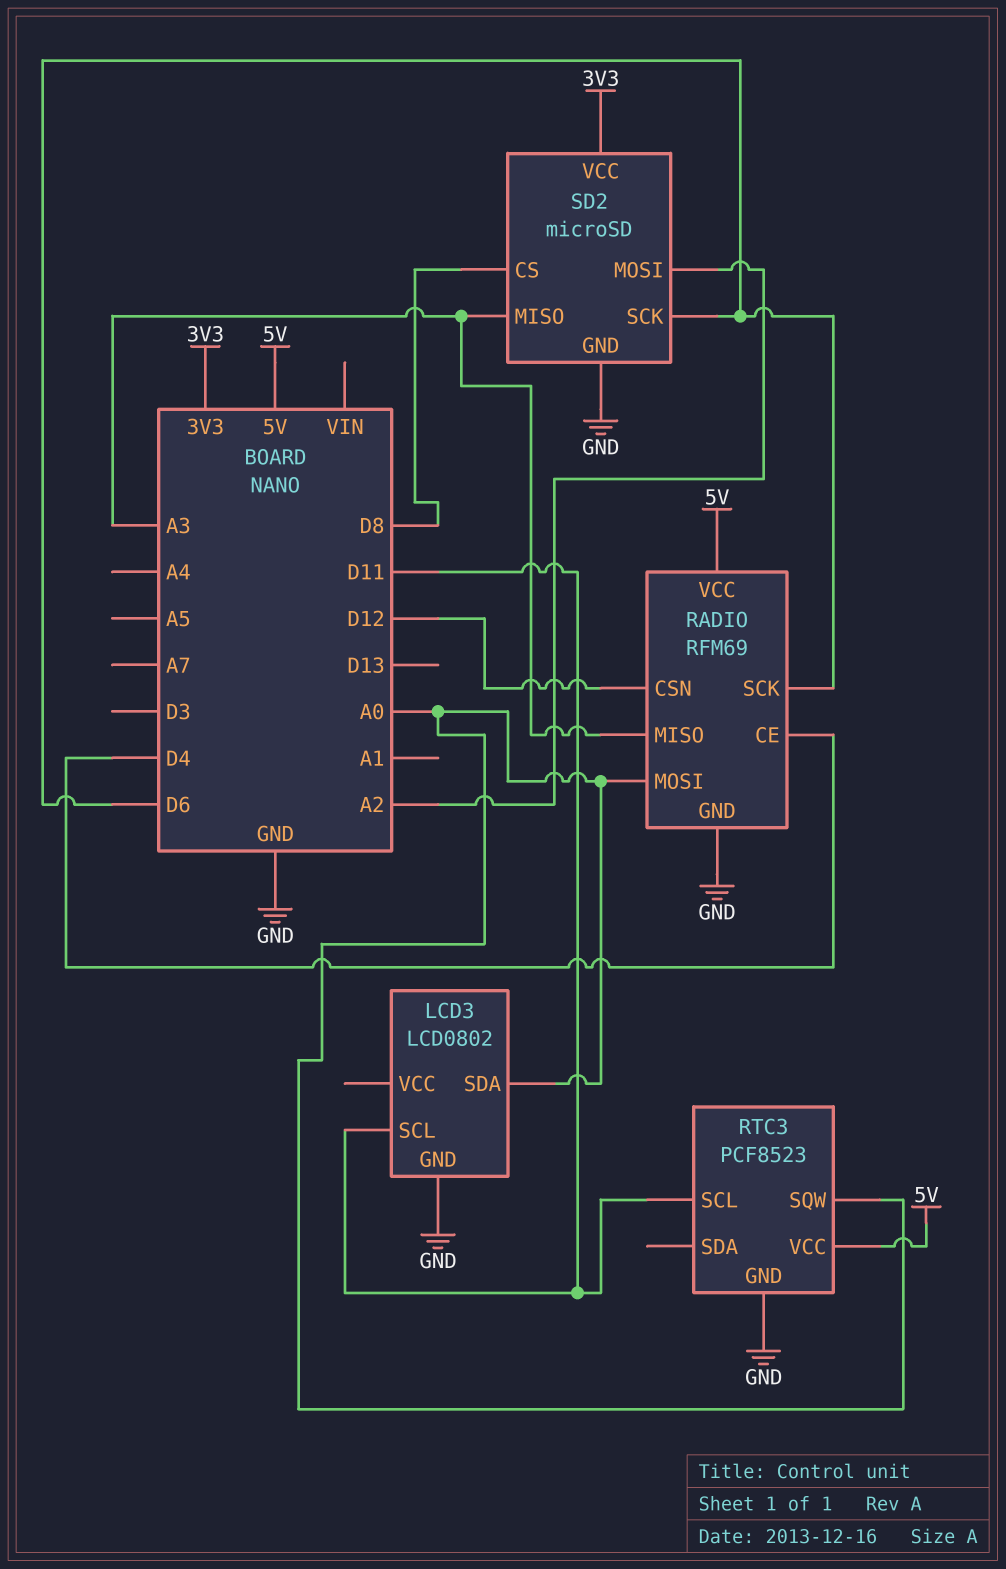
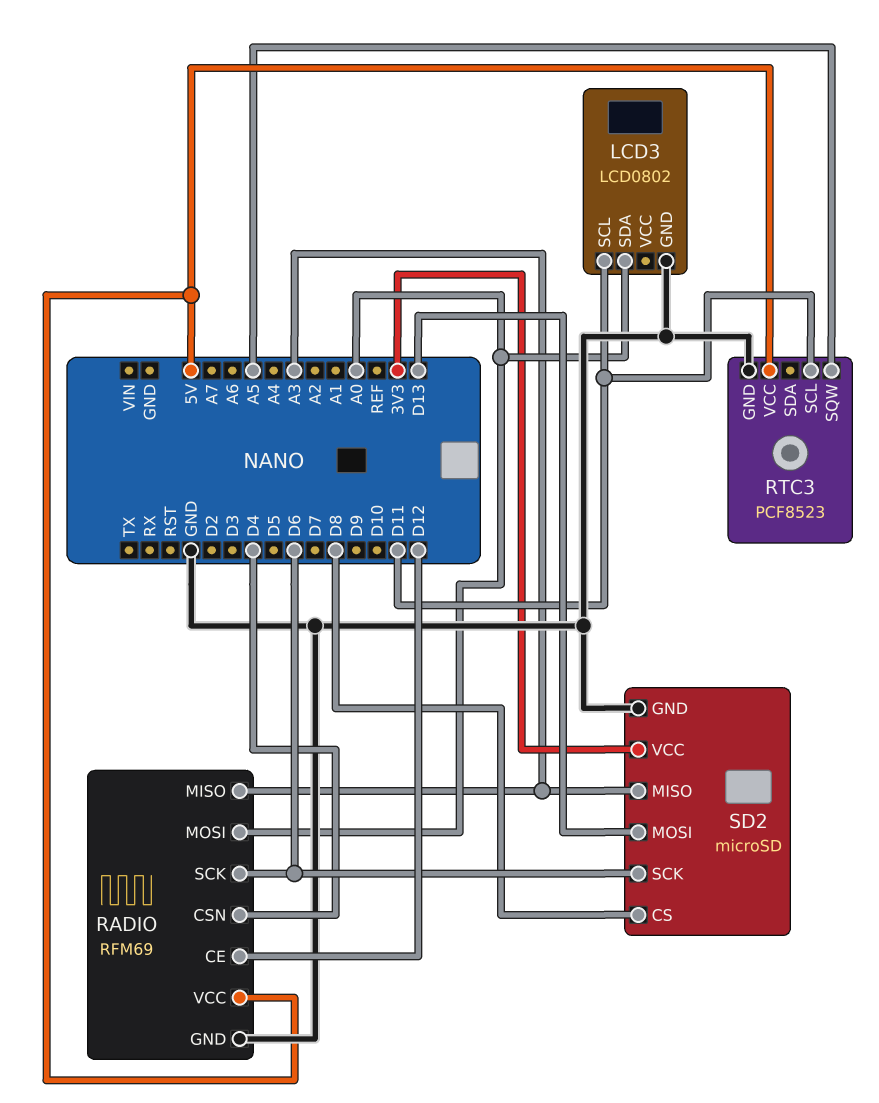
RADIO pin CE: D4 -> D12
RADIO pin CSN: D12 -> D4
RTC3 pin SQW: A0 -> A5
SD2 pin MOSI: A2 -> D13

